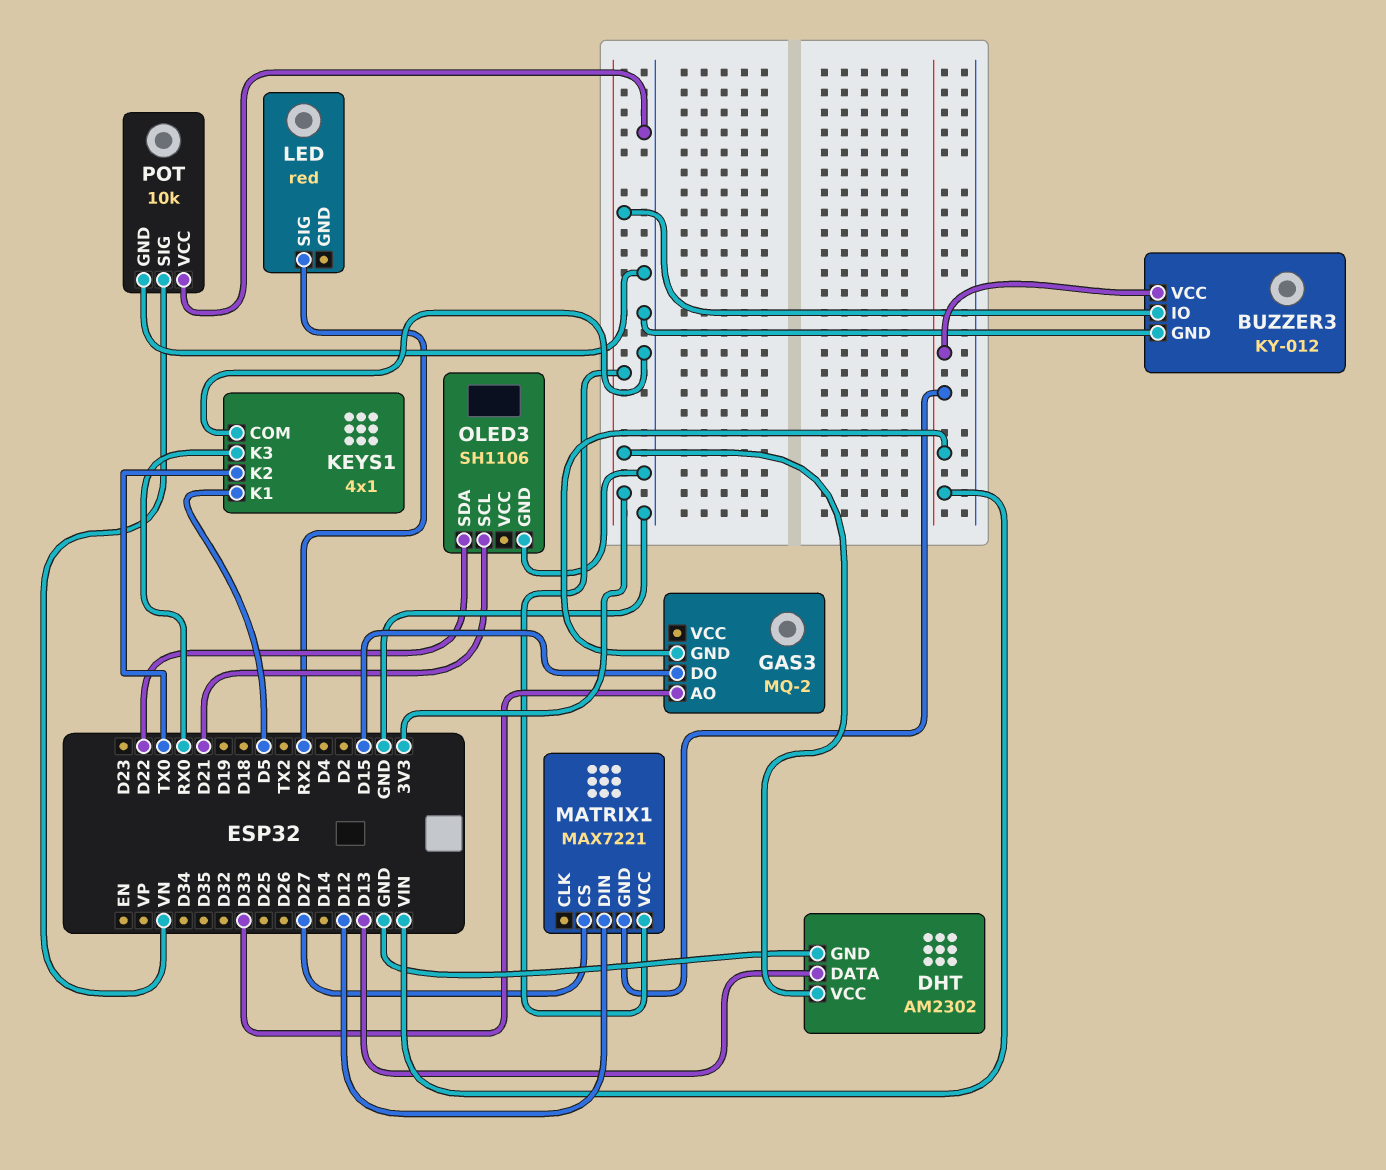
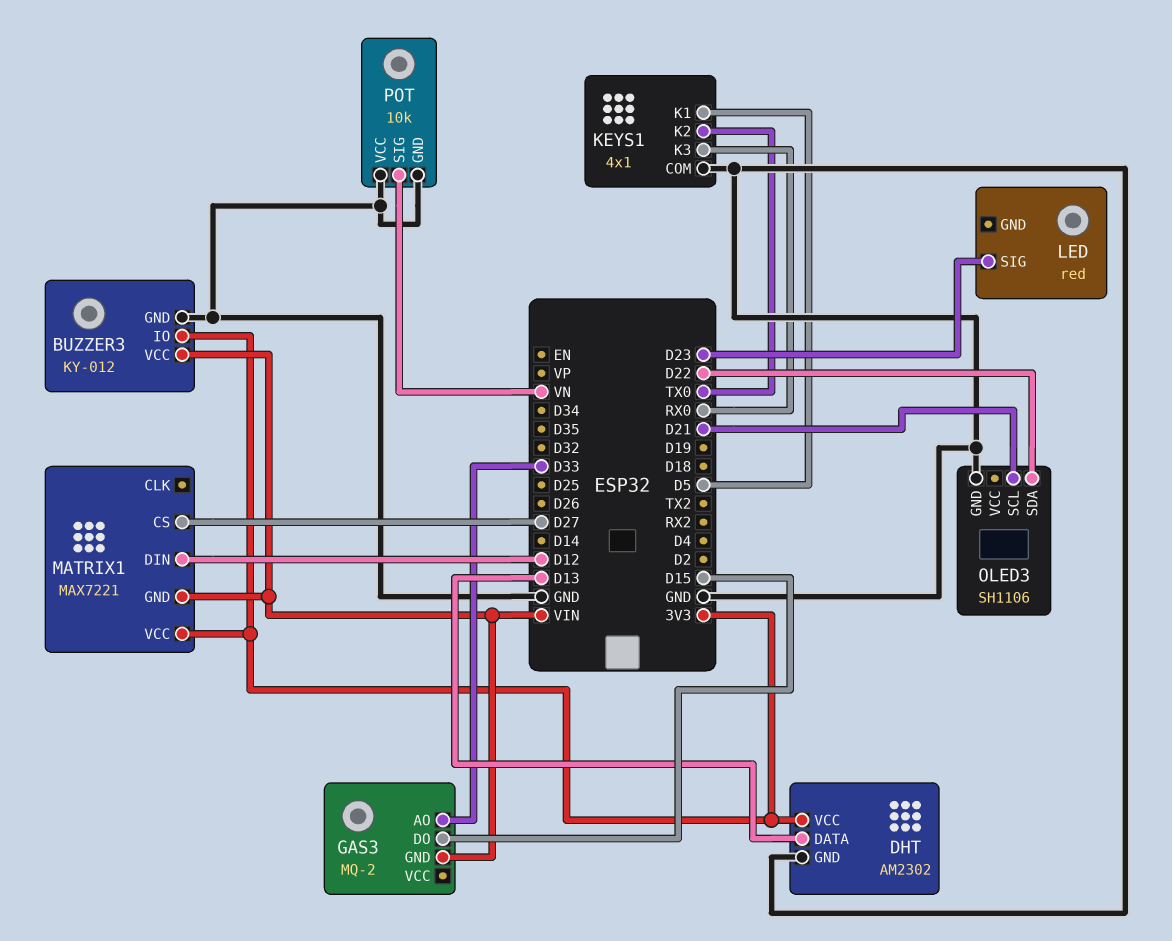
LED pin SIG: RX2 -> D23

